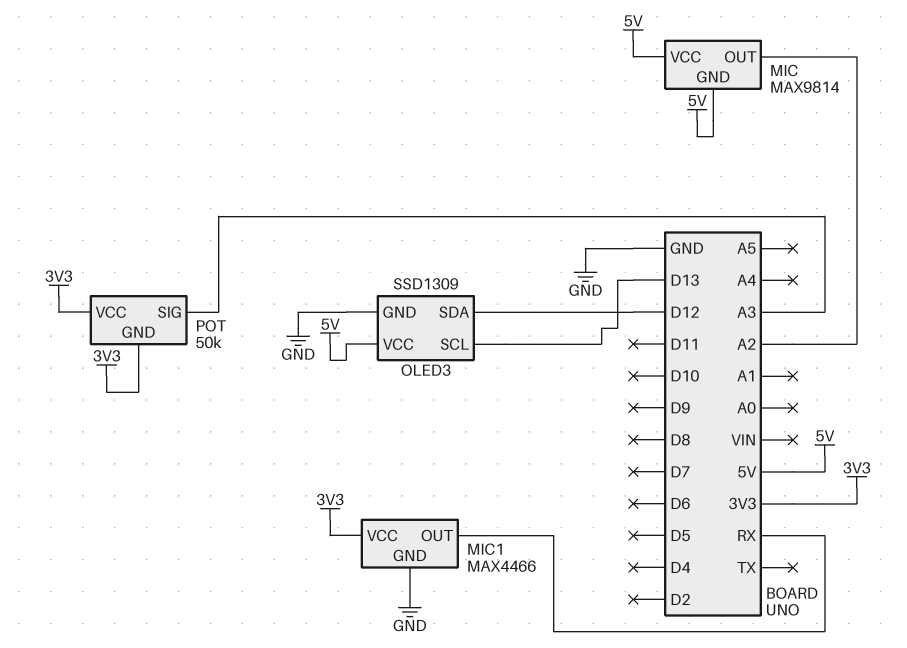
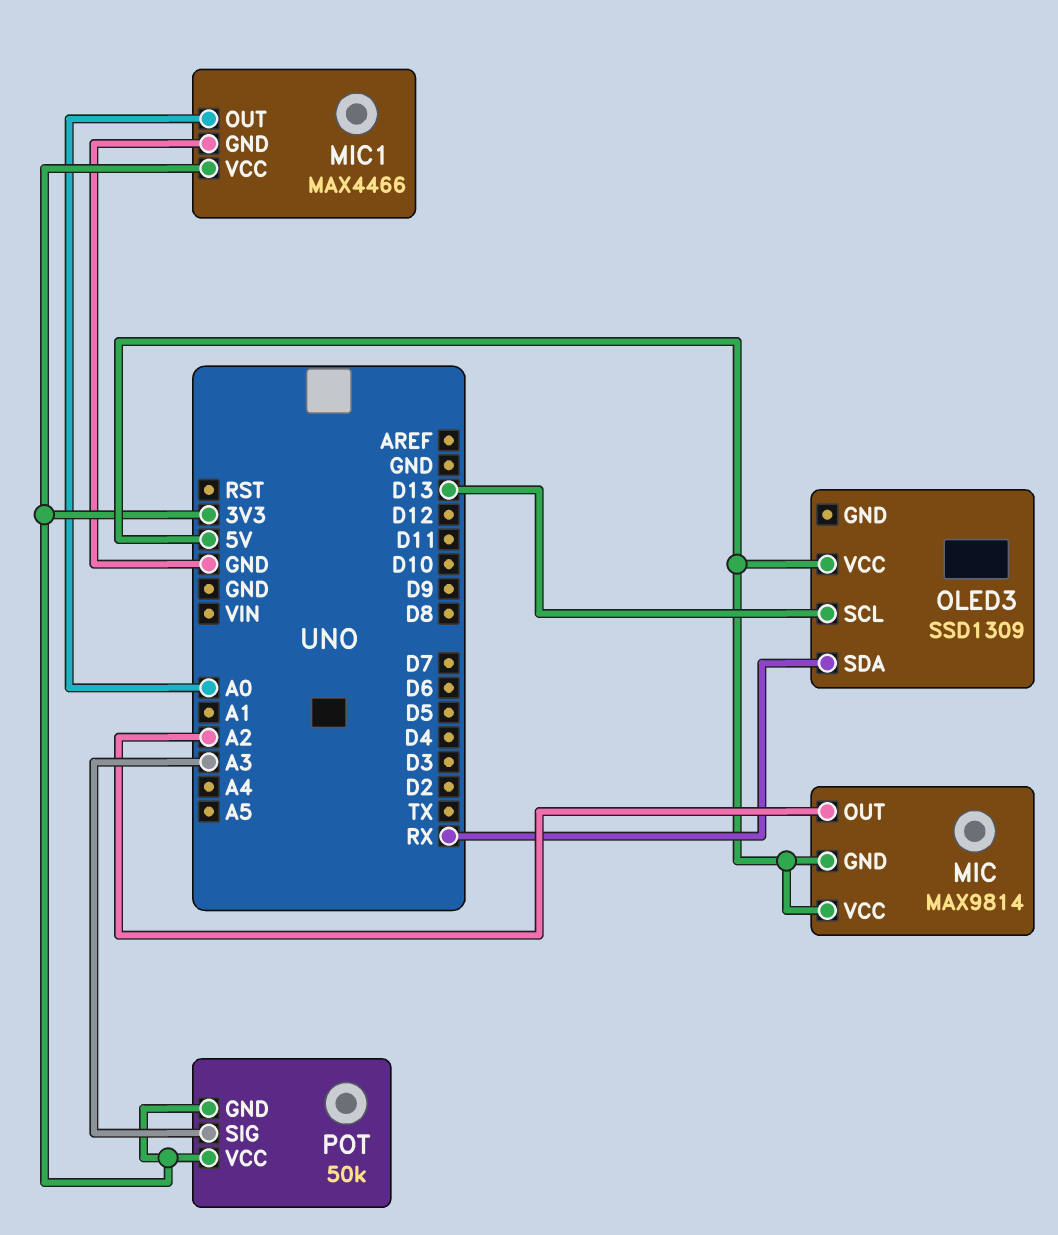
MIC1 pin OUT: RX -> A0
OLED3 pin GND: GND -> none
OLED3 pin SDA: D12 -> RX

